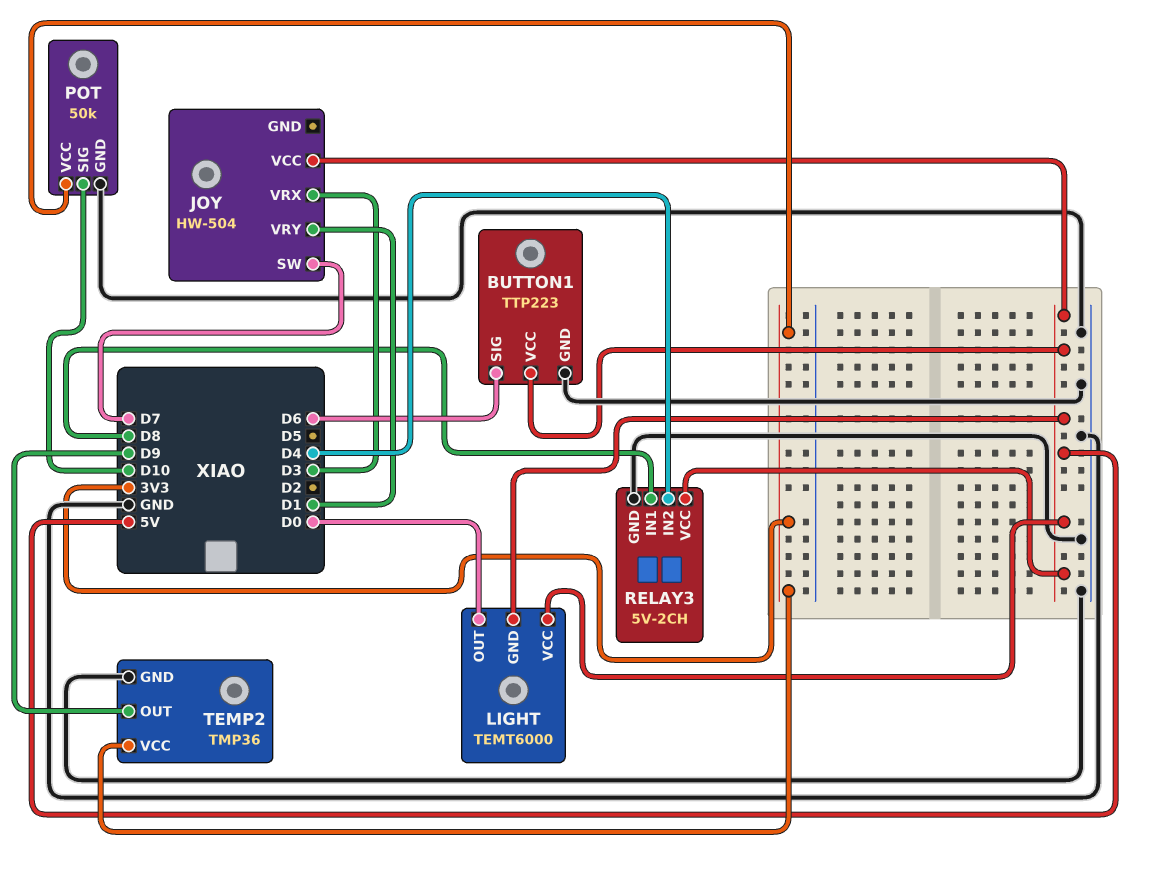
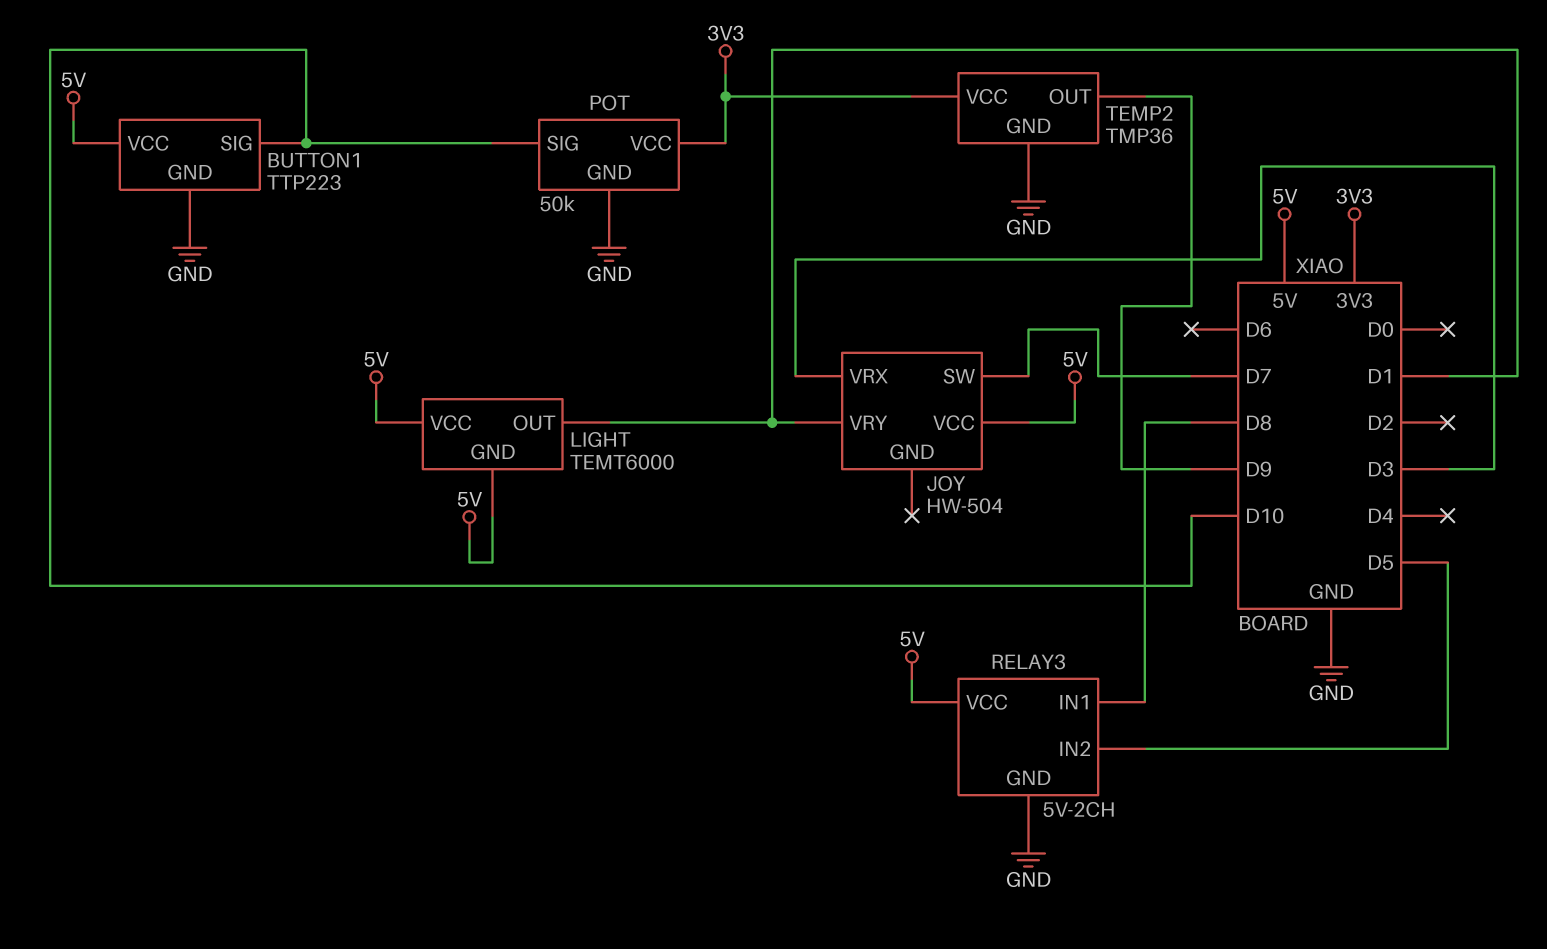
BUTTON1 pin SIG: D6 -> D10
LIGHT pin OUT: D0 -> D1
RELAY3 pin IN2: D4 -> D5

